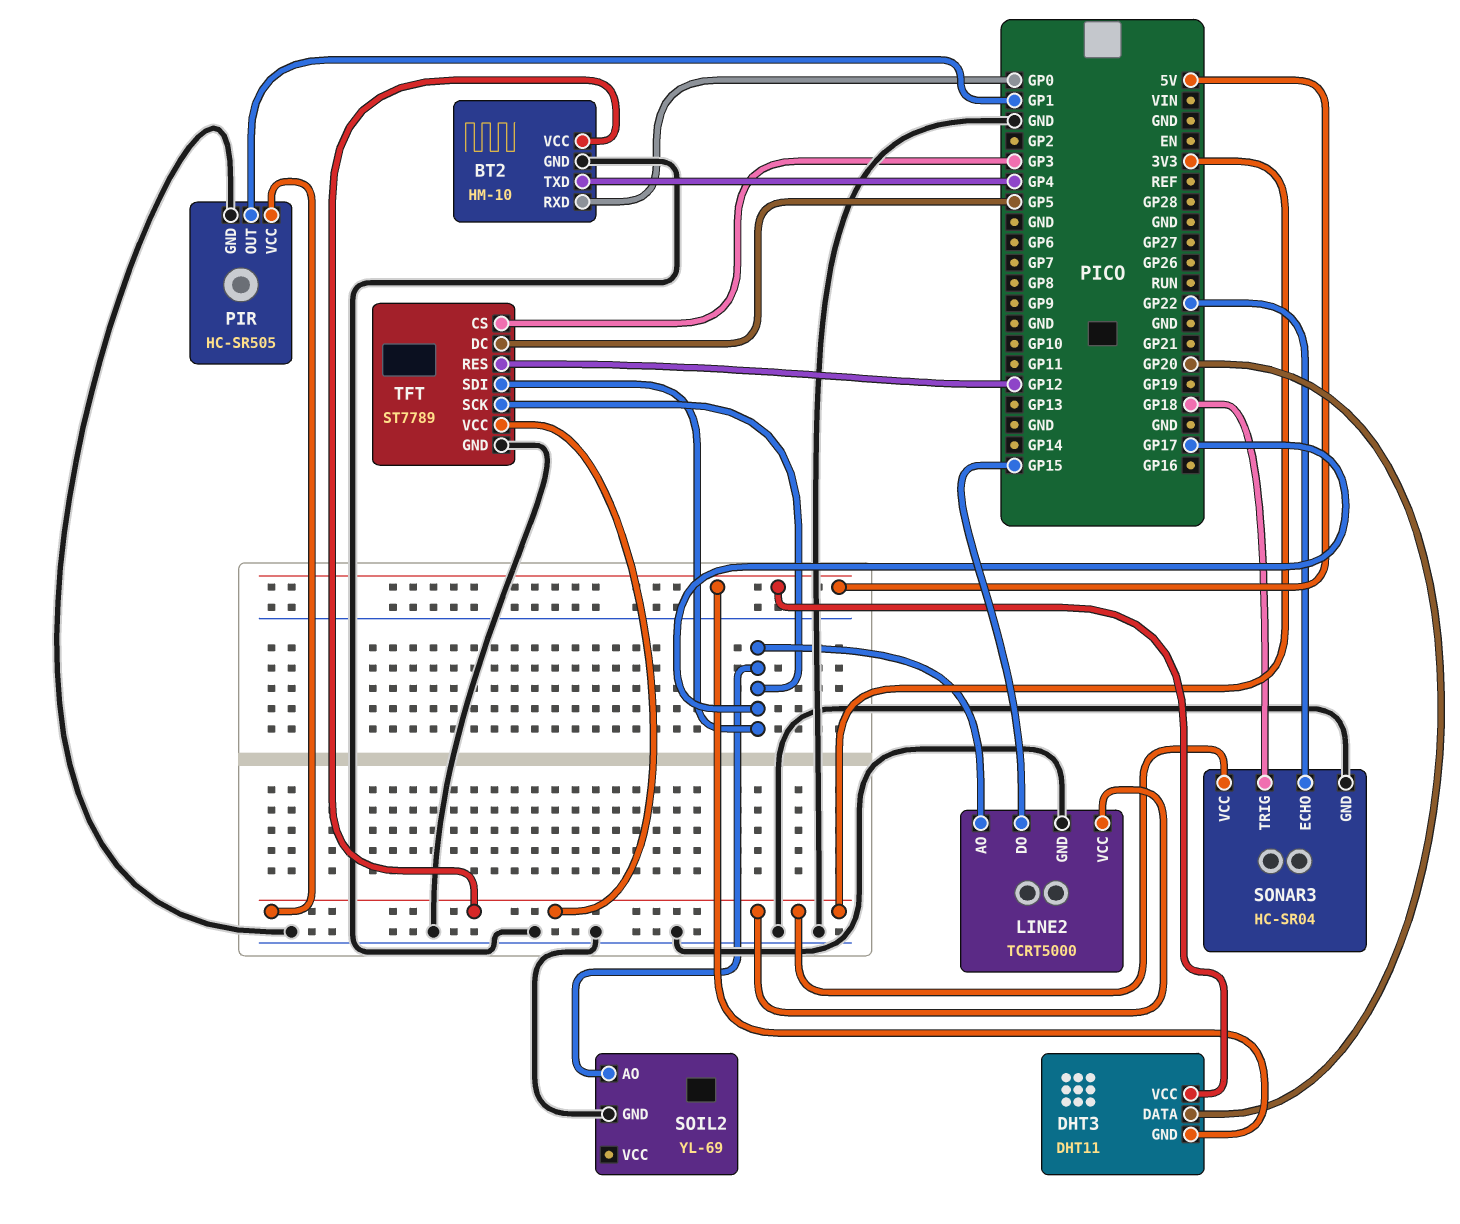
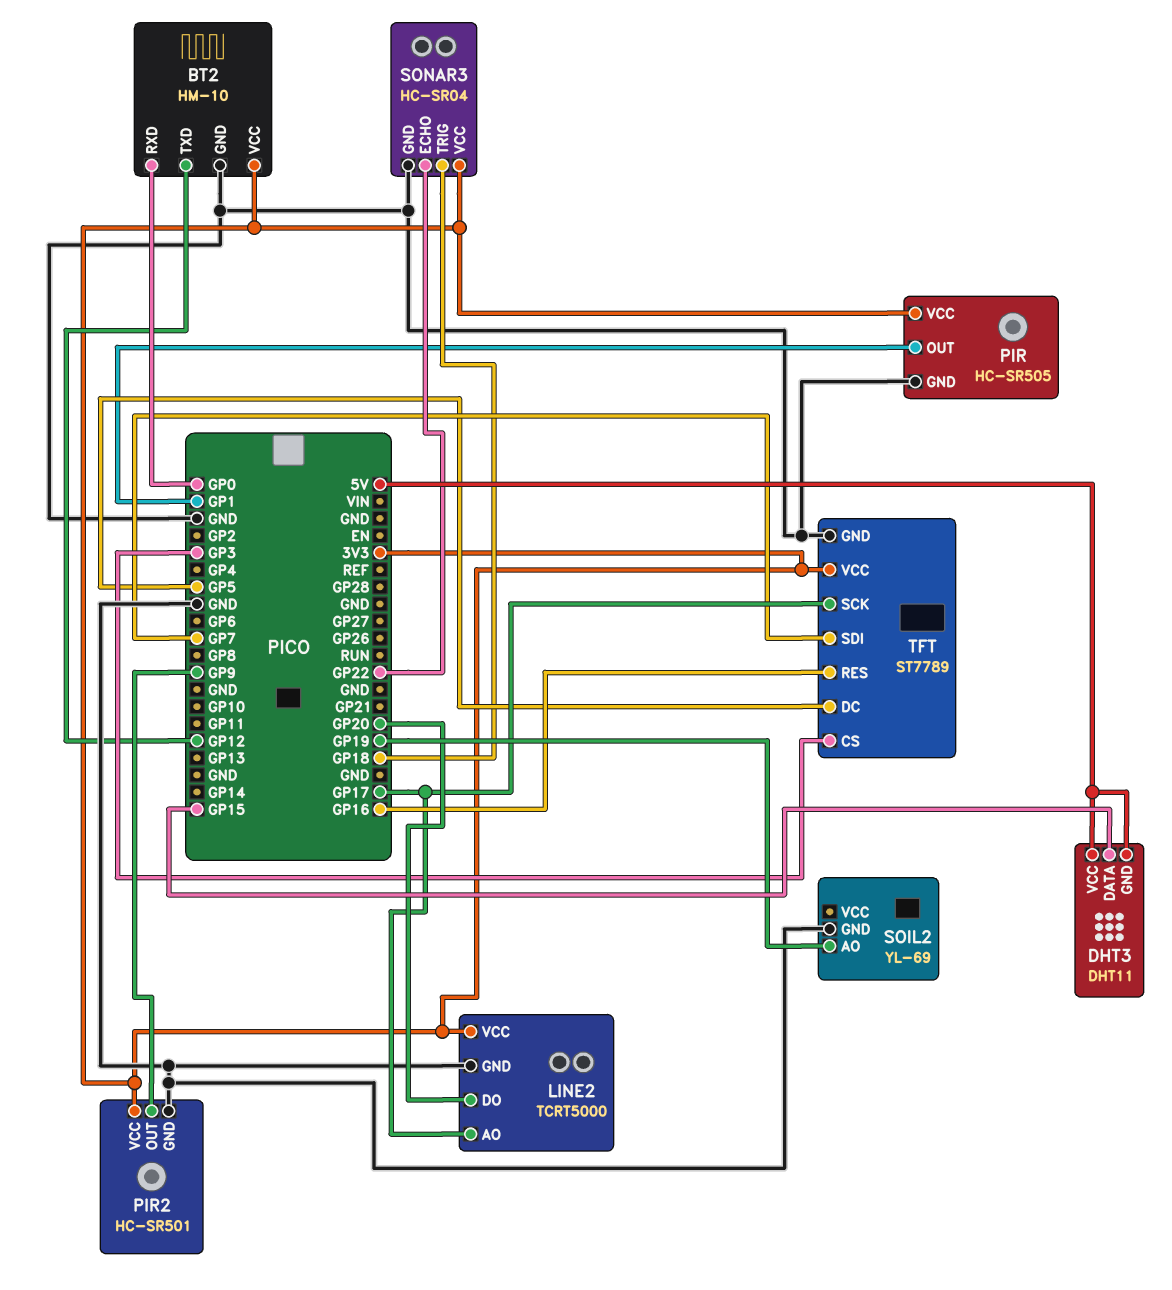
BT2 pin TXD: GP4 -> GP12
DHT3 pin DATA: GP20 -> GP15
LINE2 pin DO: GP15 -> GP20
PIR2: none -> HC-SR501
PIR2 pin GND: none -> GND
PIR2 pin OUT: none -> GP9
PIR2 pin VCC: none -> 3V3
SOIL2 pin AO: GP17 -> GP19
TFT pin RES: GP12 -> GP16
TFT pin SDI: GP17 -> GP7

